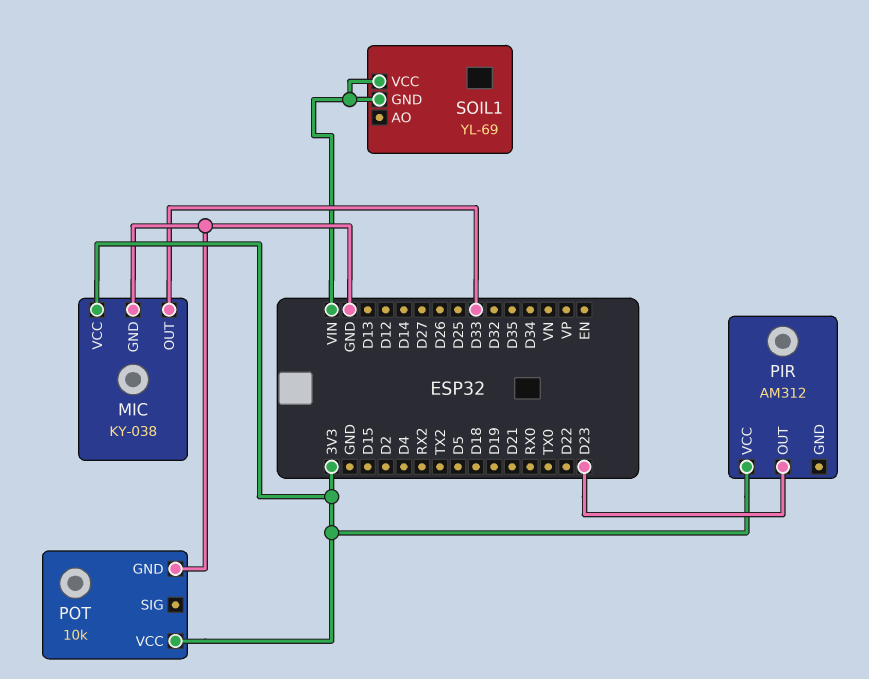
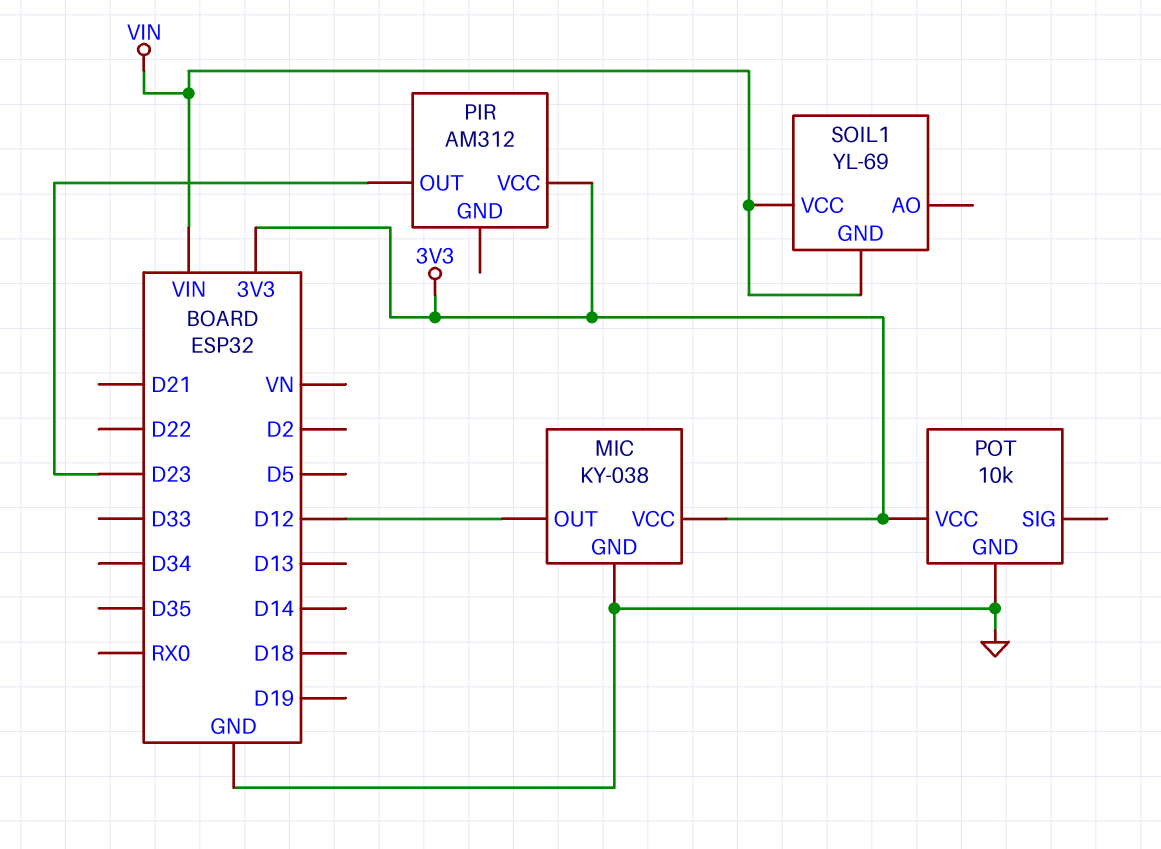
MIC pin OUT: D33 -> D12

